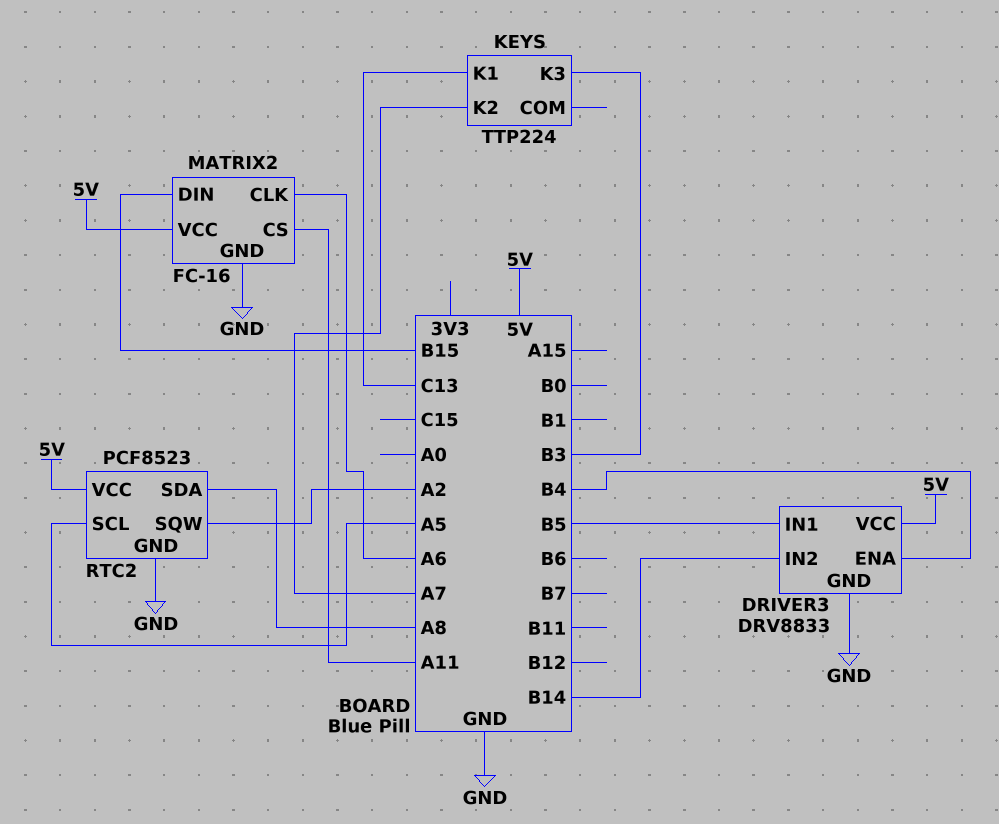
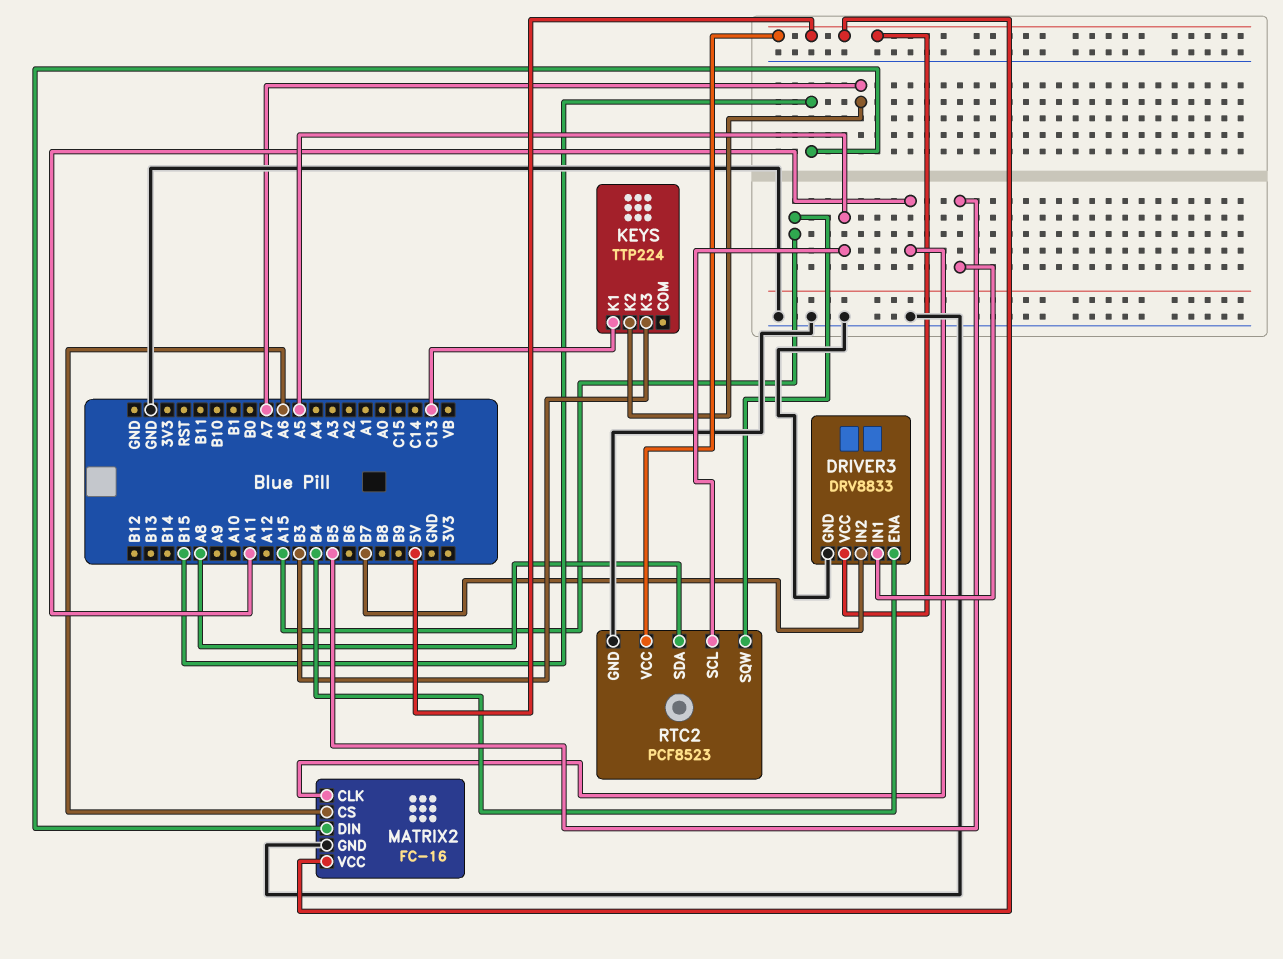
DRIVER3 pin IN2: B14 -> B7
MATRIX2 pin CLK: A6 -> A11
MATRIX2 pin CS: A11 -> A6
RTC2 pin SQW: A2 -> A15

